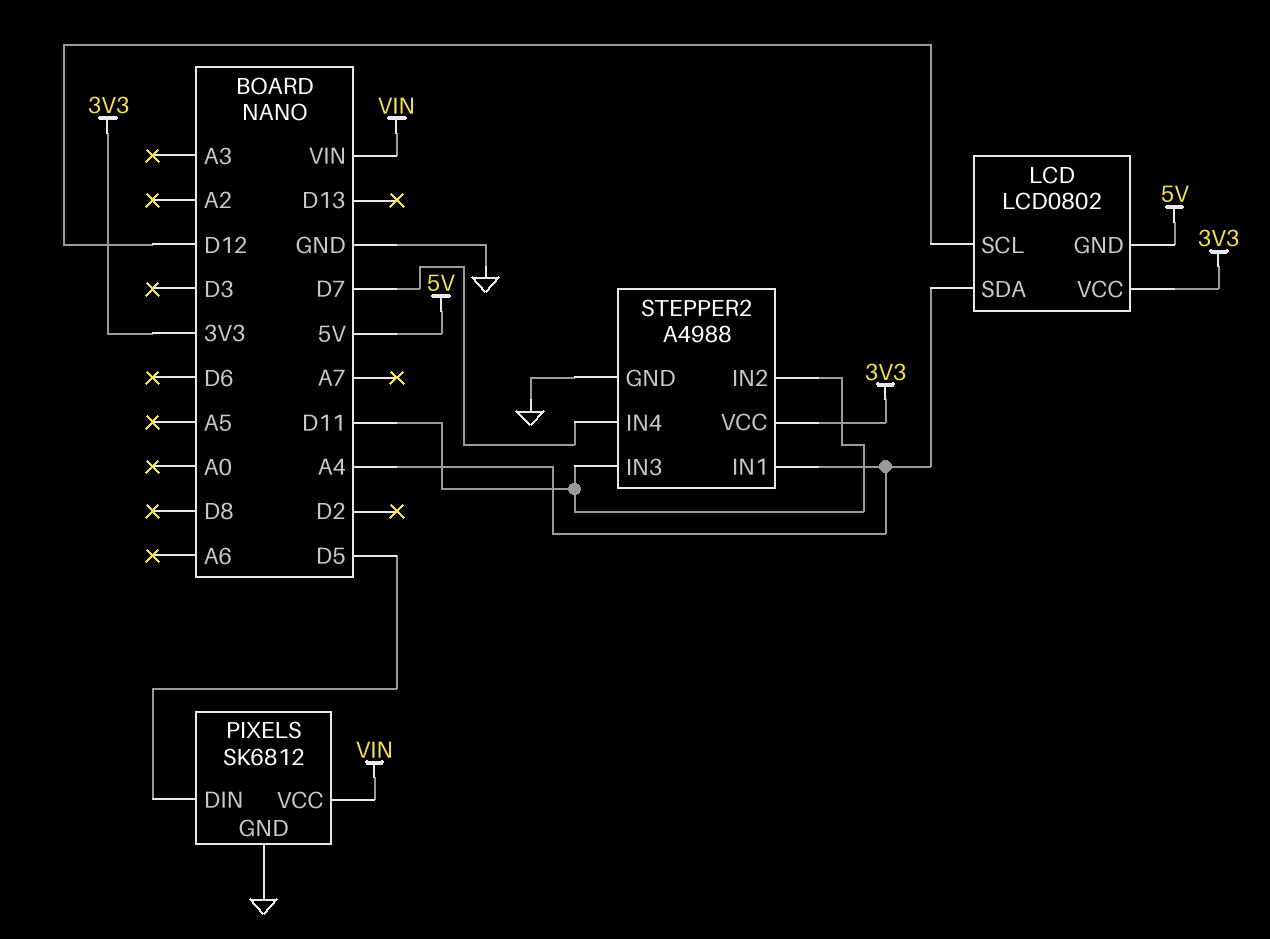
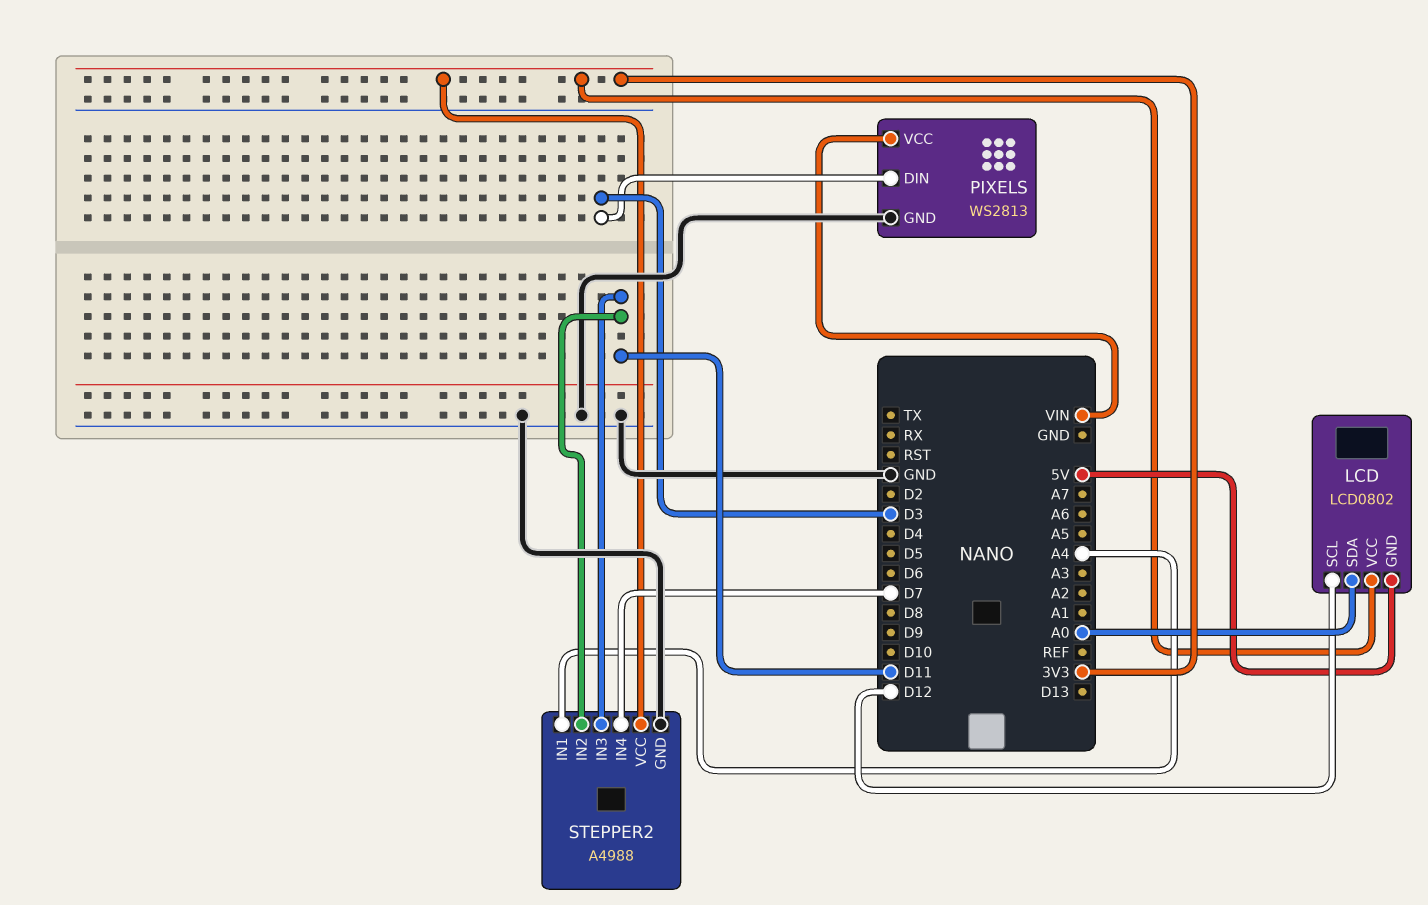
LCD pin SDA: A4 -> A0
PIXELS: SK6812 -> WS2813
PIXELS pin DIN: D5 -> D3

